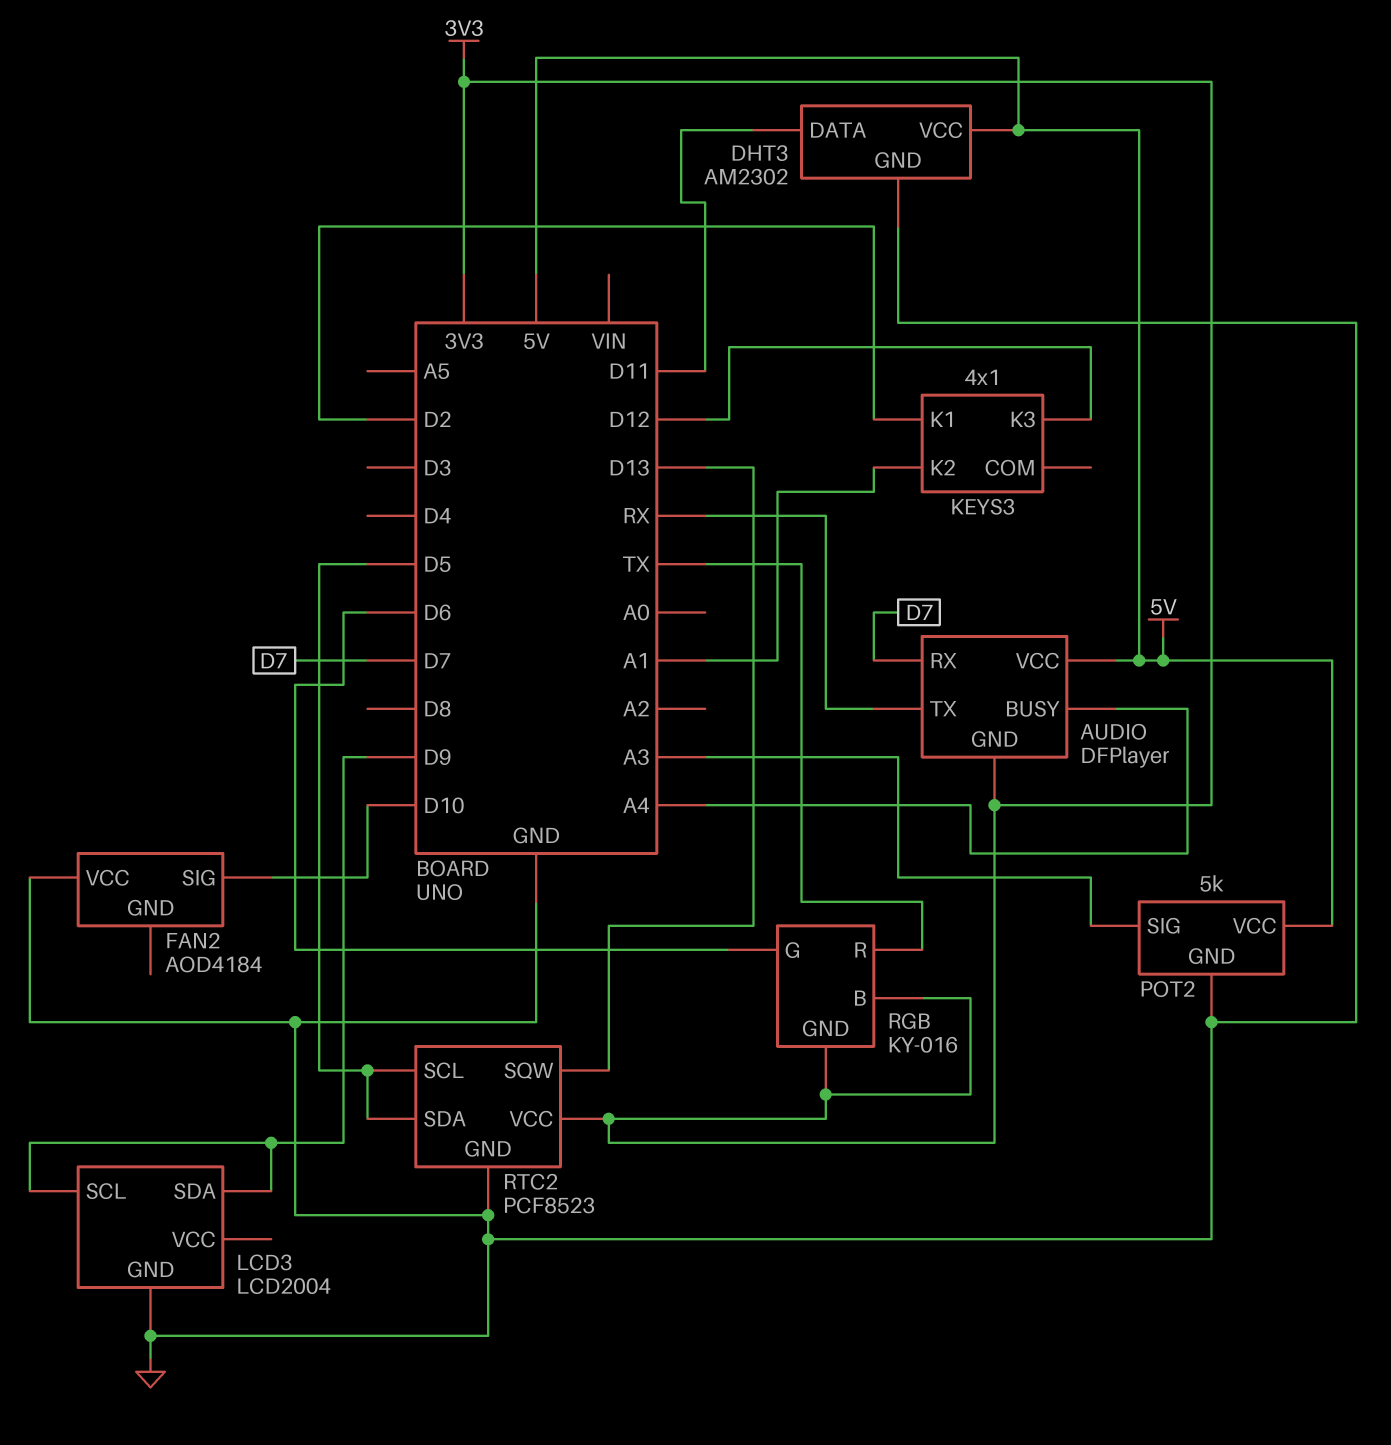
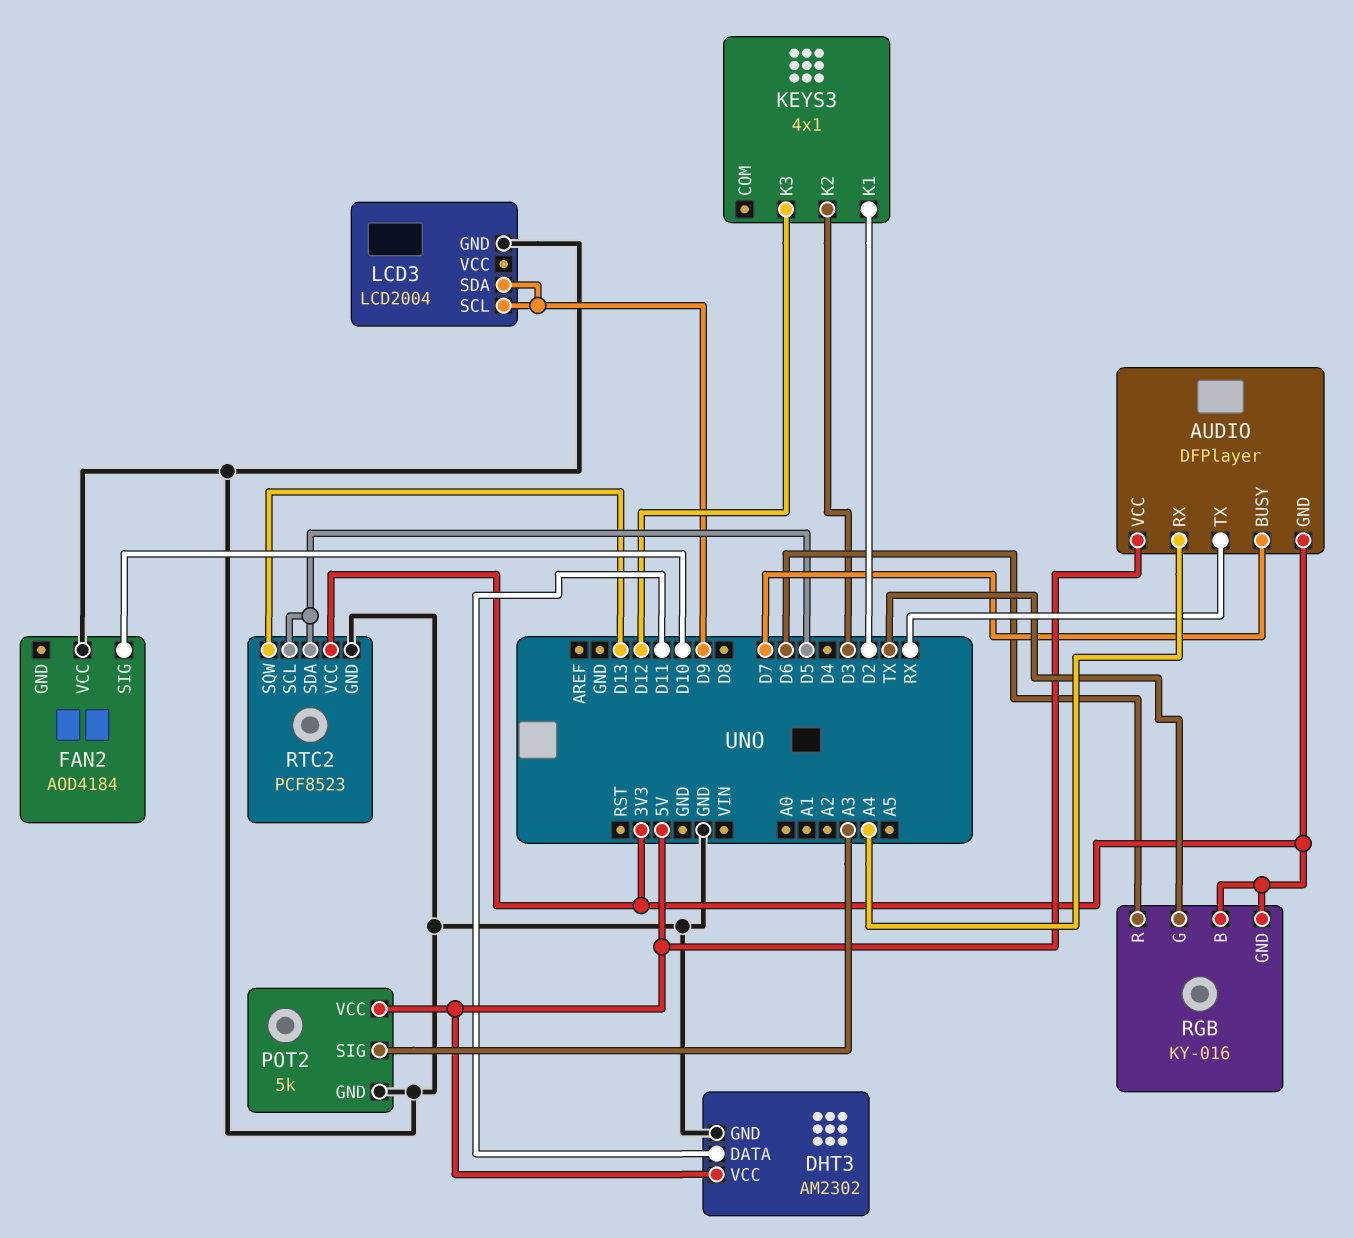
AUDIO pin BUSY: A4 -> D7
AUDIO pin RX: D7 -> A4
KEYS3 pin K2: A1 -> D3
RGB pin G: D6 -> TX
RGB pin R: TX -> D6

